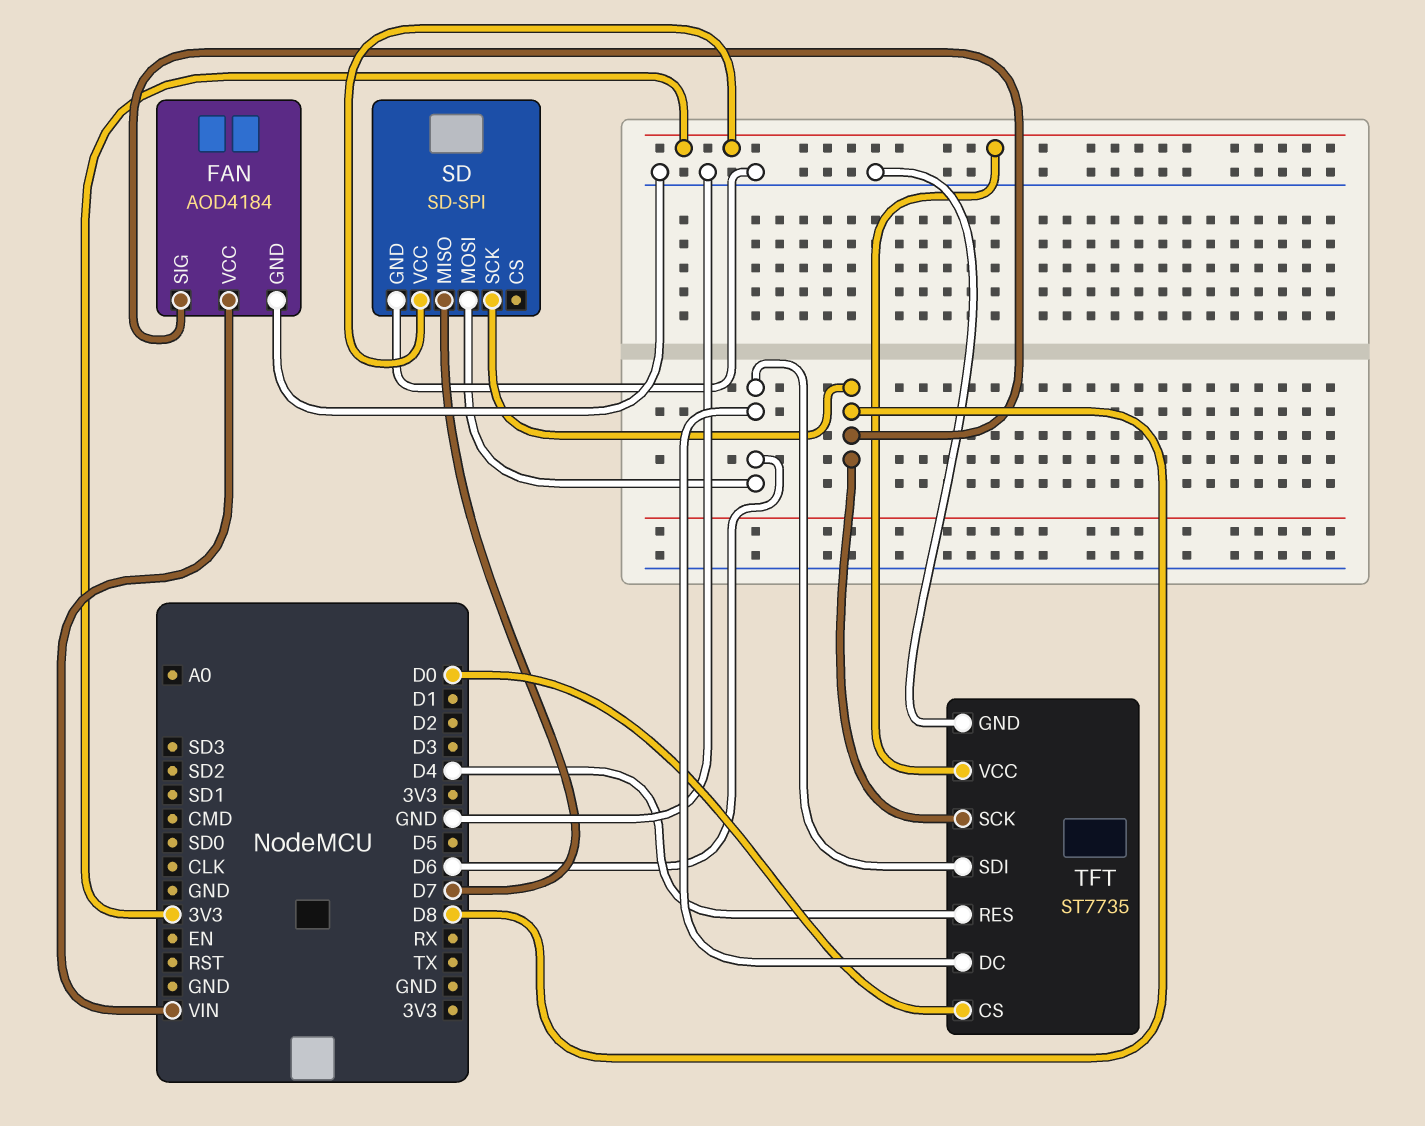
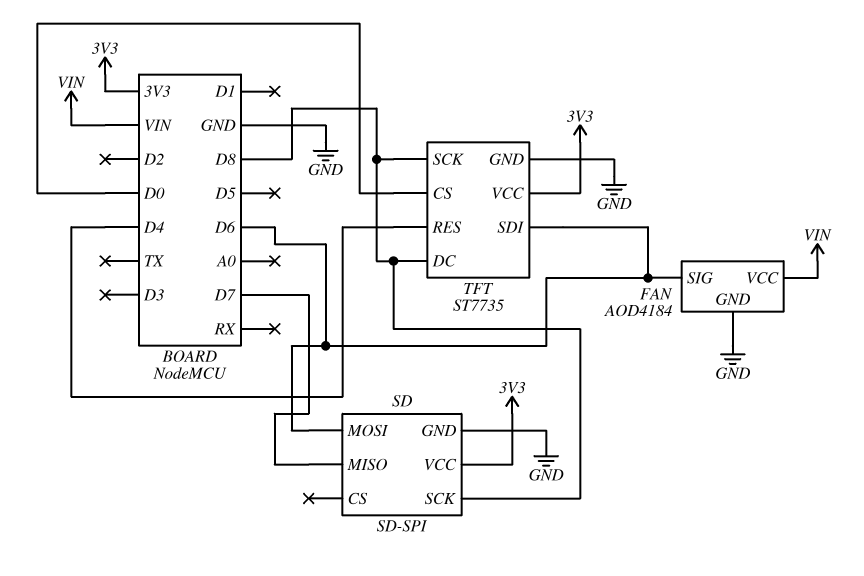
FAN pin SIG: D8 -> D6
TFT pin DC: D6 -> D8

